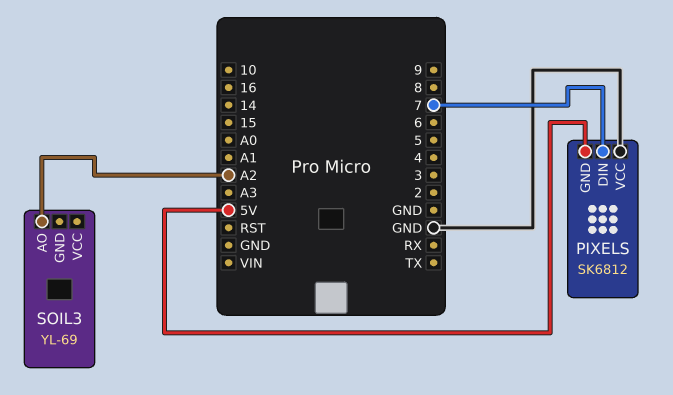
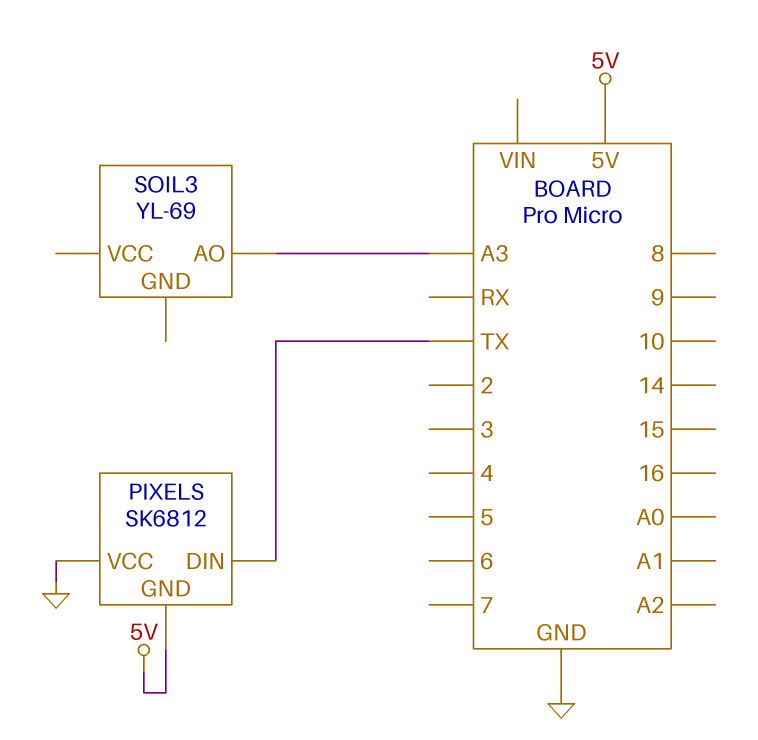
PIXELS pin DIN: 7 -> TX
SOIL3 pin AO: A2 -> A3

